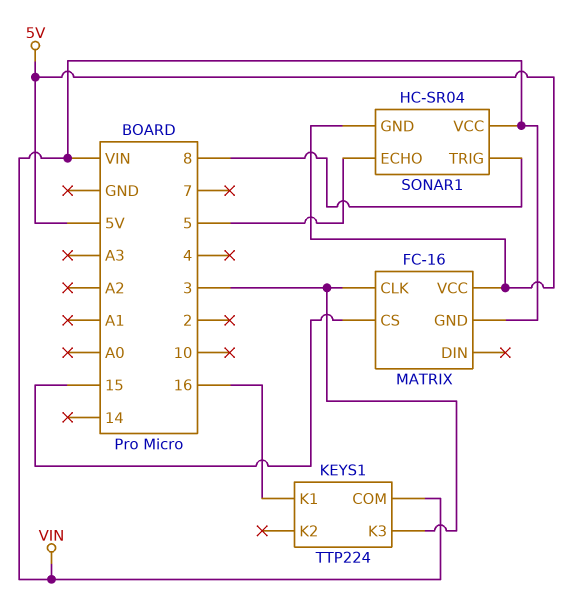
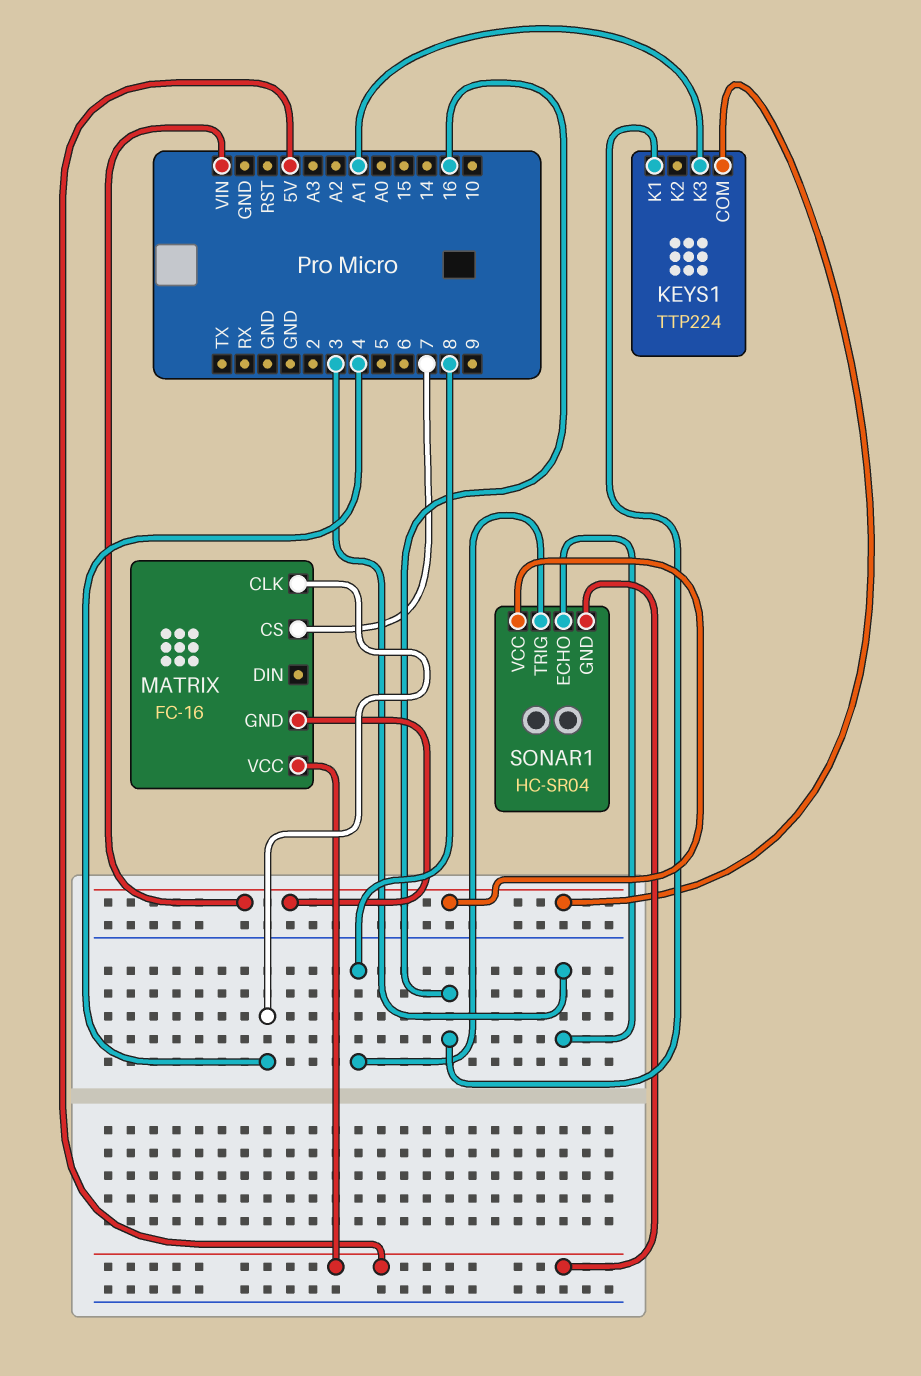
KEYS1 pin K3: 3 -> A1
MATRIX pin CLK: 3 -> 4
MATRIX pin CS: 15 -> 7
SONAR1 pin ECHO: 5 -> 3

